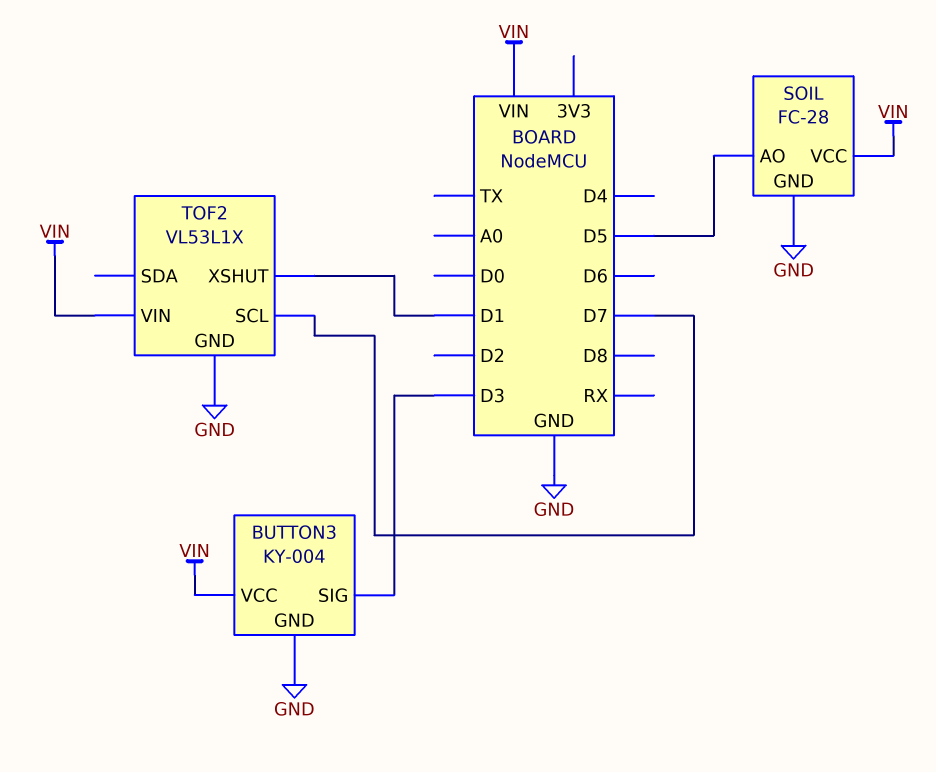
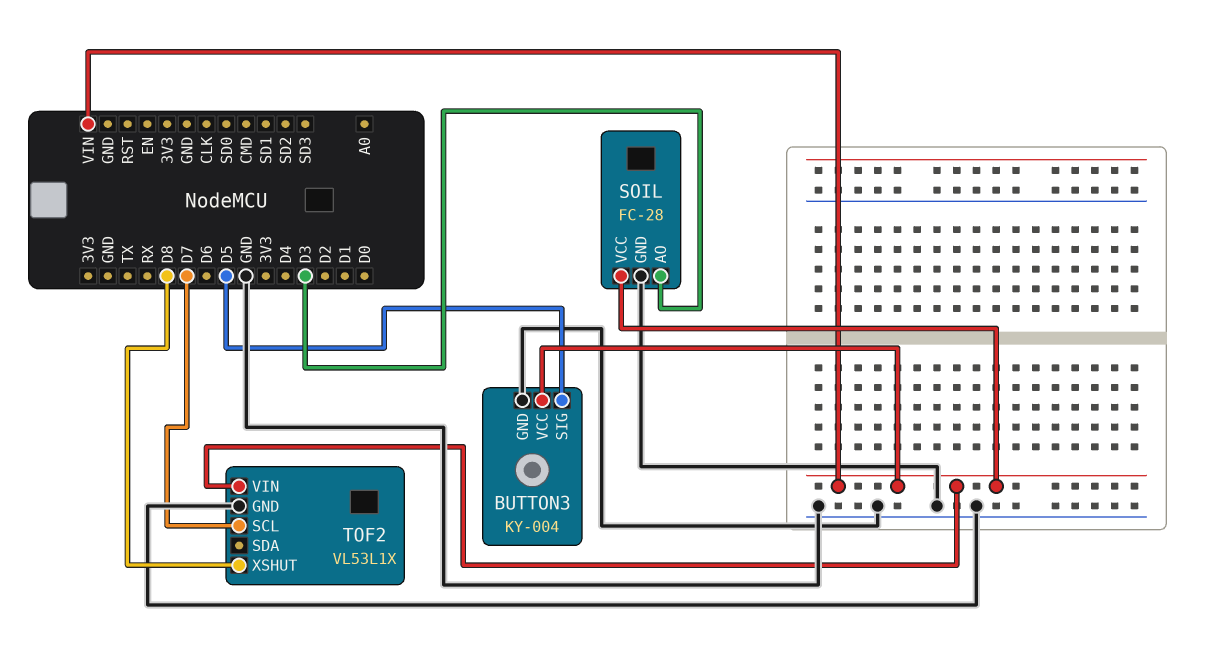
BUTTON3 pin SIG: D3 -> D5
SOIL pin AO: D5 -> D3
TOF2 pin XSHUT: D1 -> D8

